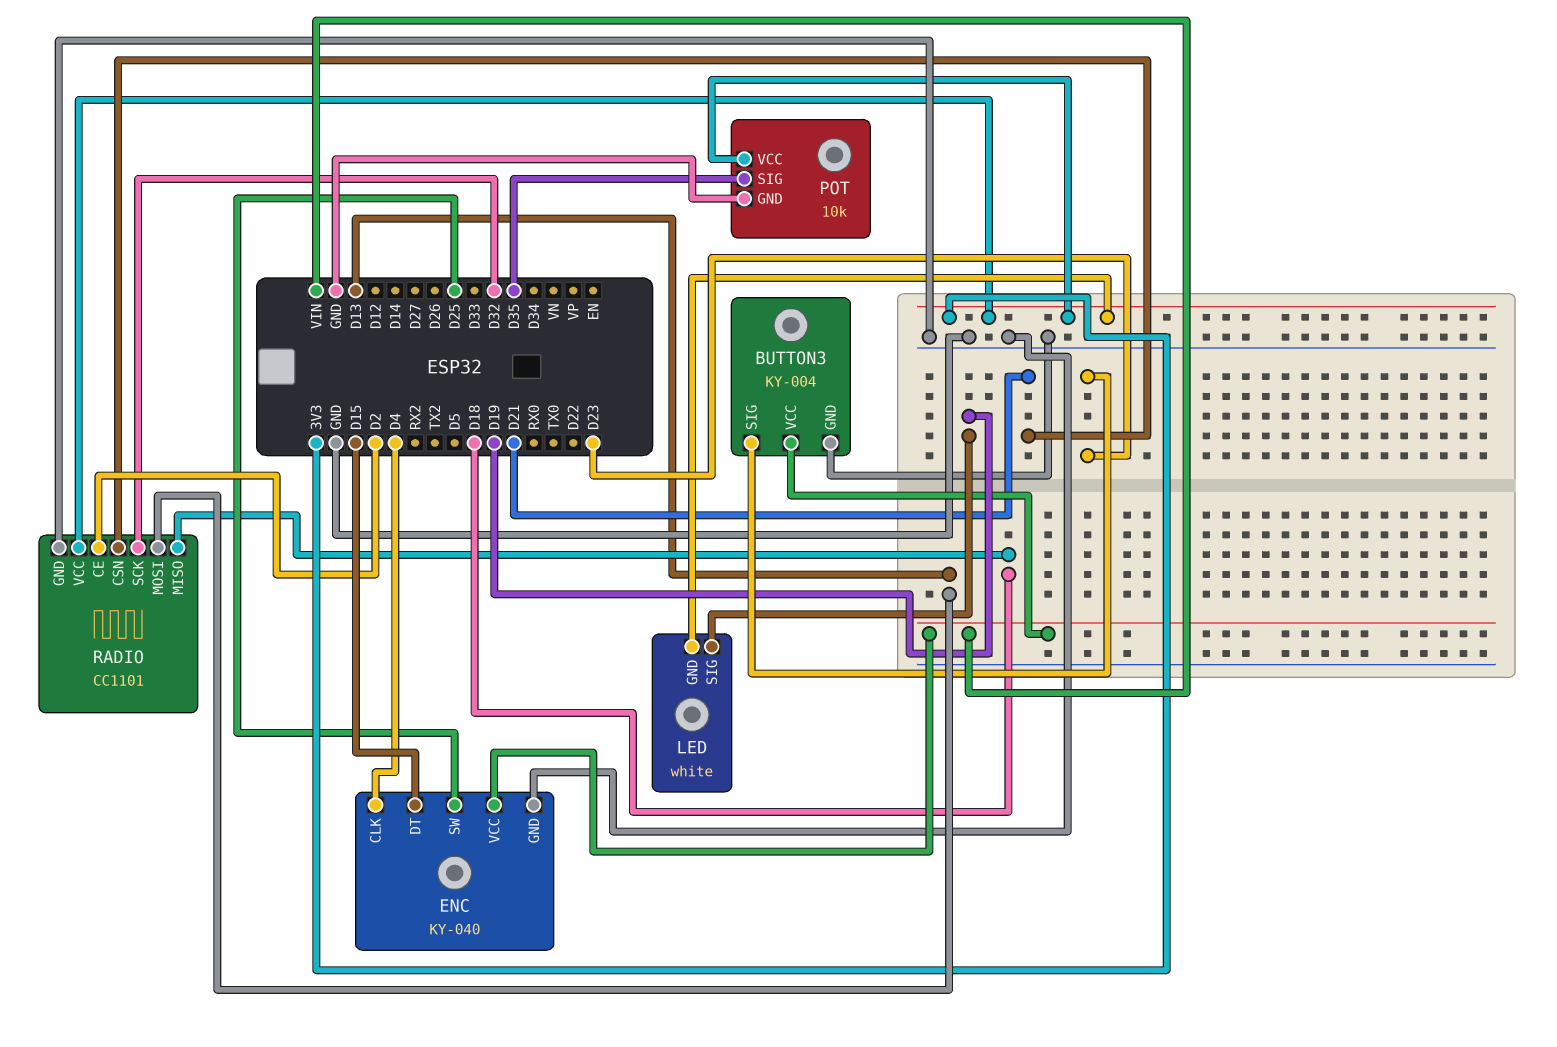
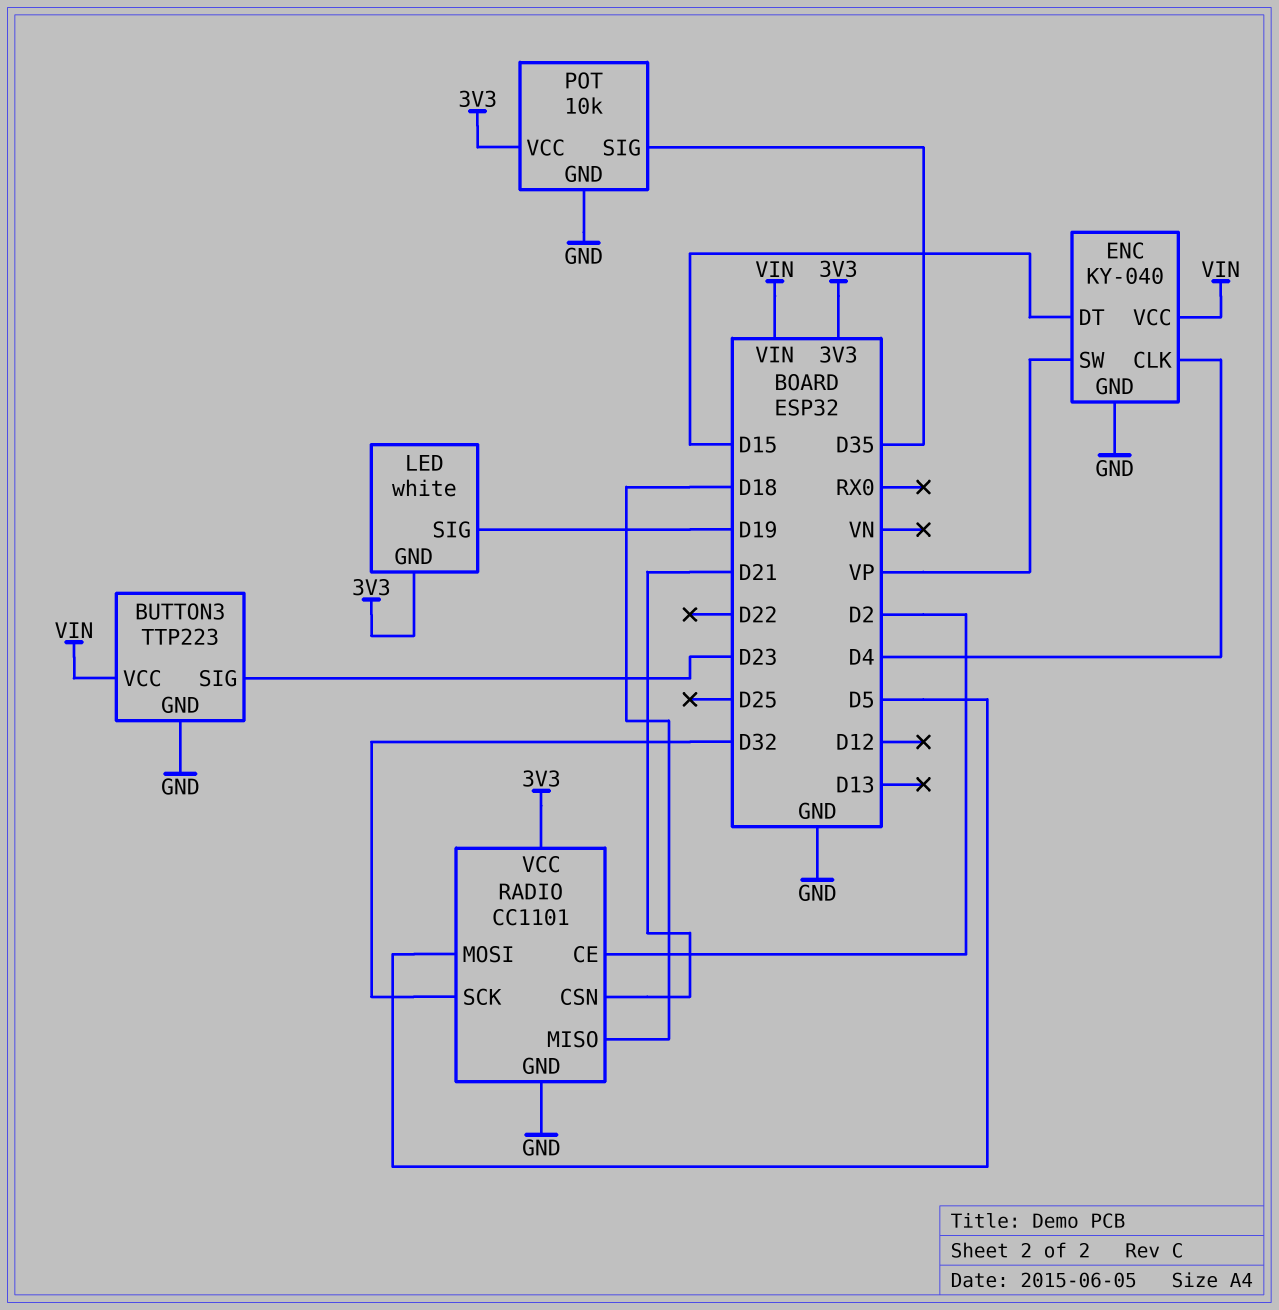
BUTTON3: KY-004 -> TTP223
ENC pin SW: D25 -> VP
RADIO pin MOSI: D13 -> D5

